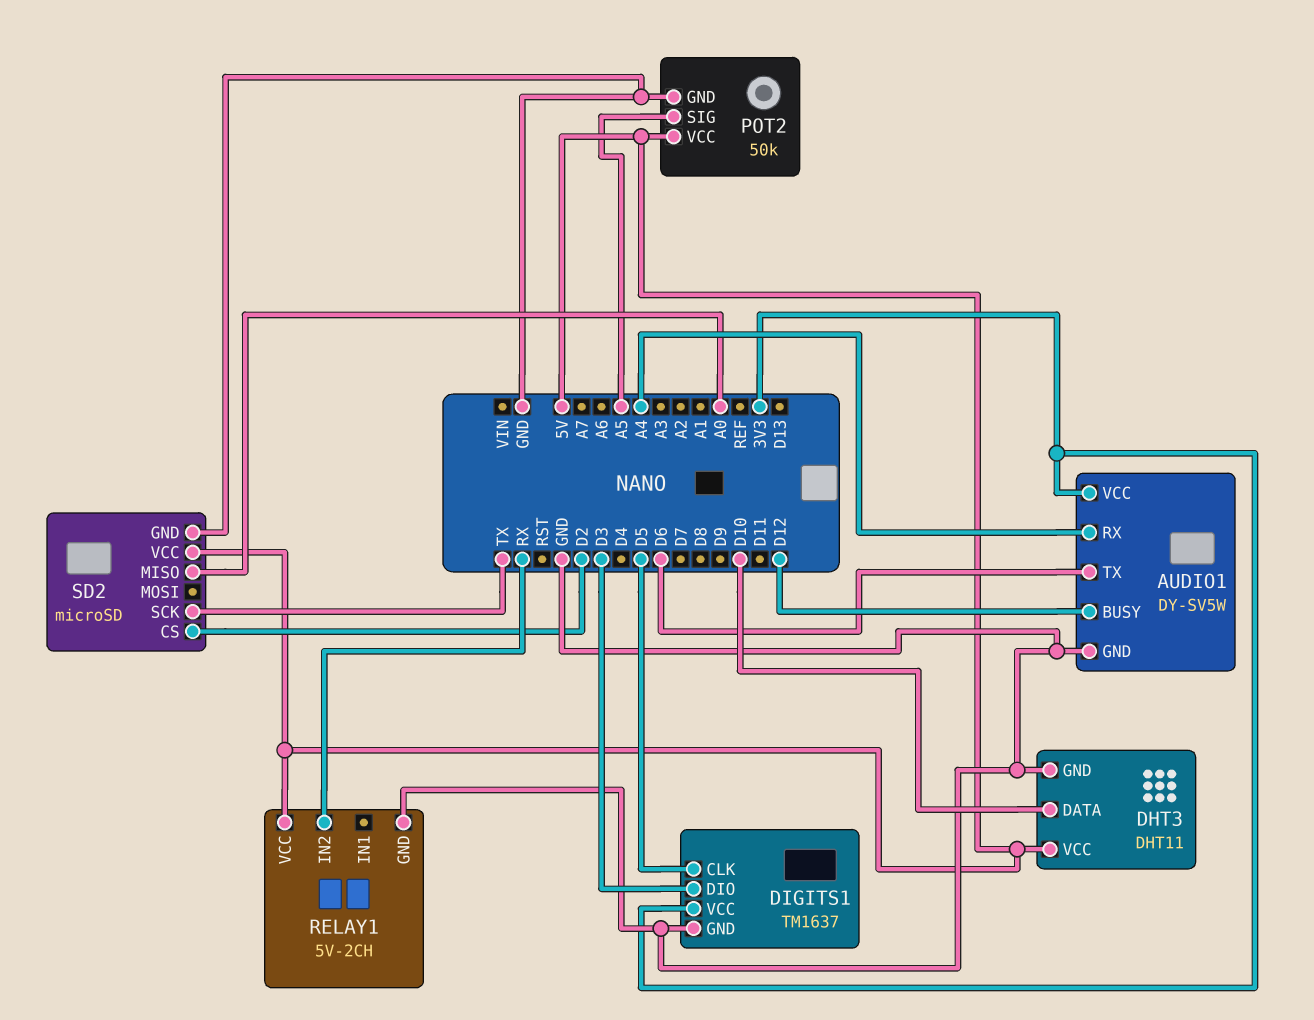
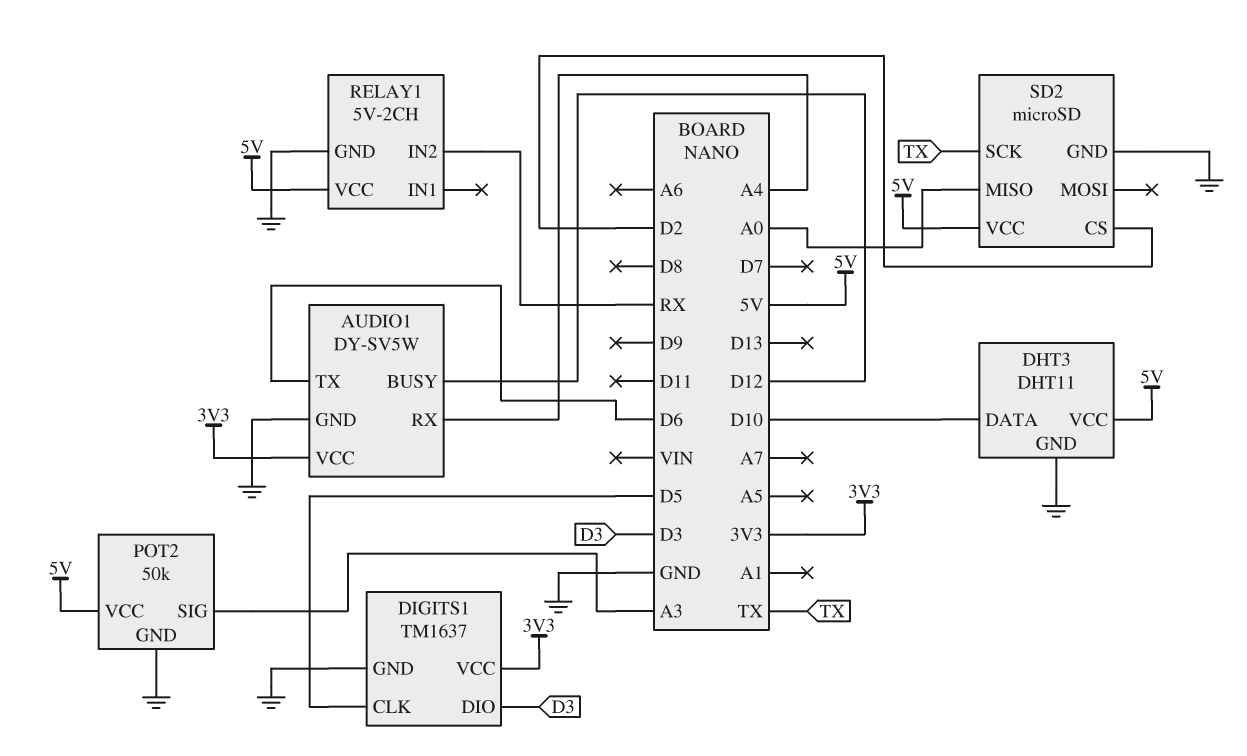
POT2 pin SIG: A5 -> A3

